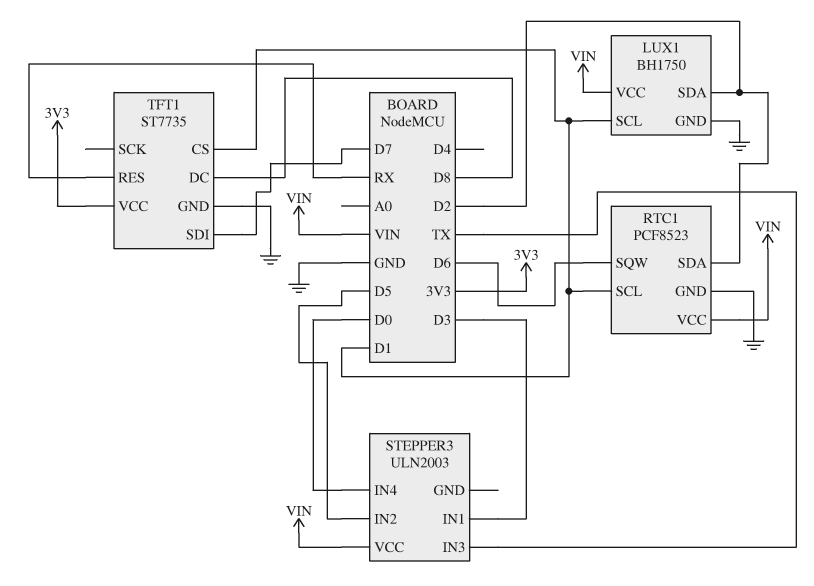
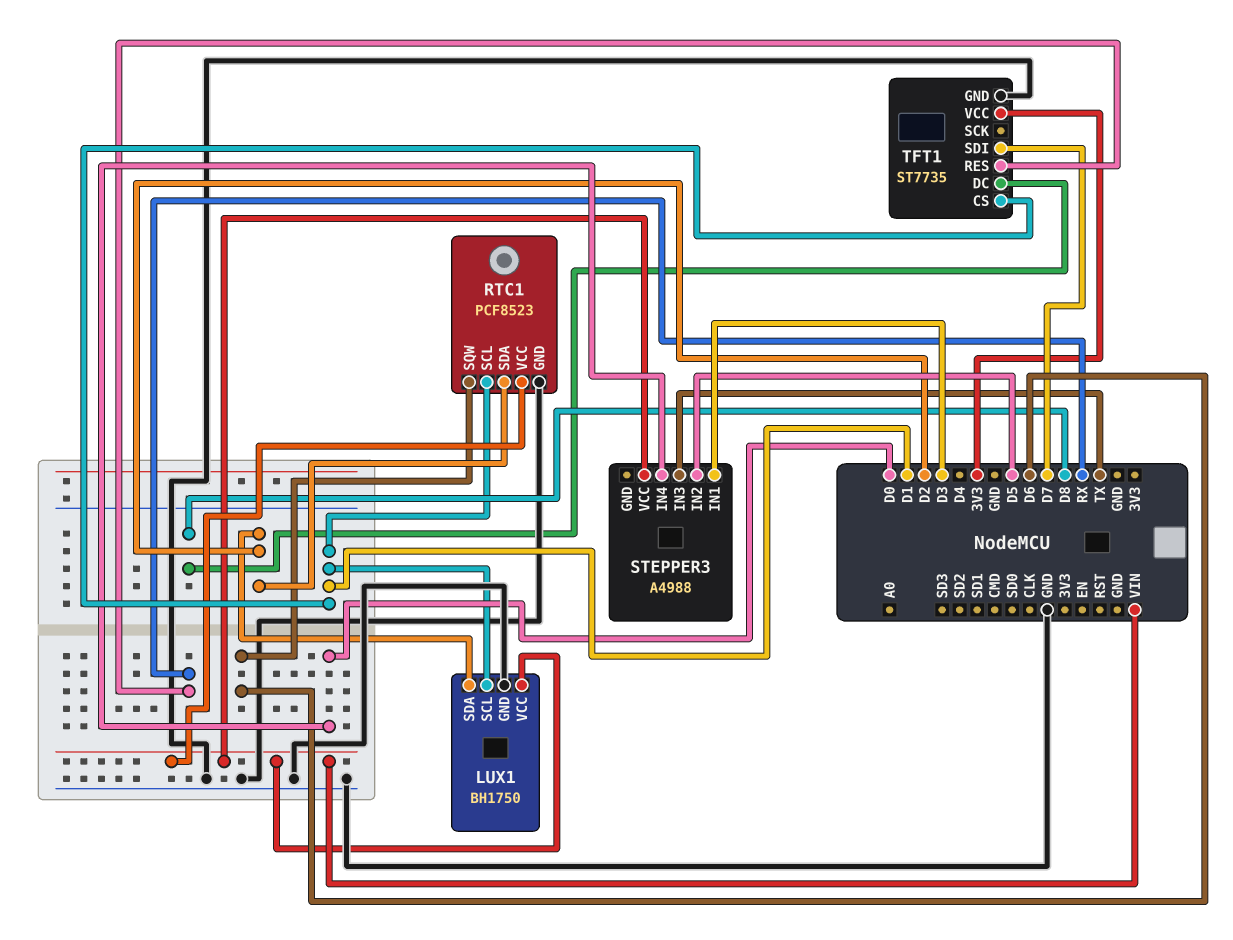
STEPPER3: ULN2003 -> A4988

